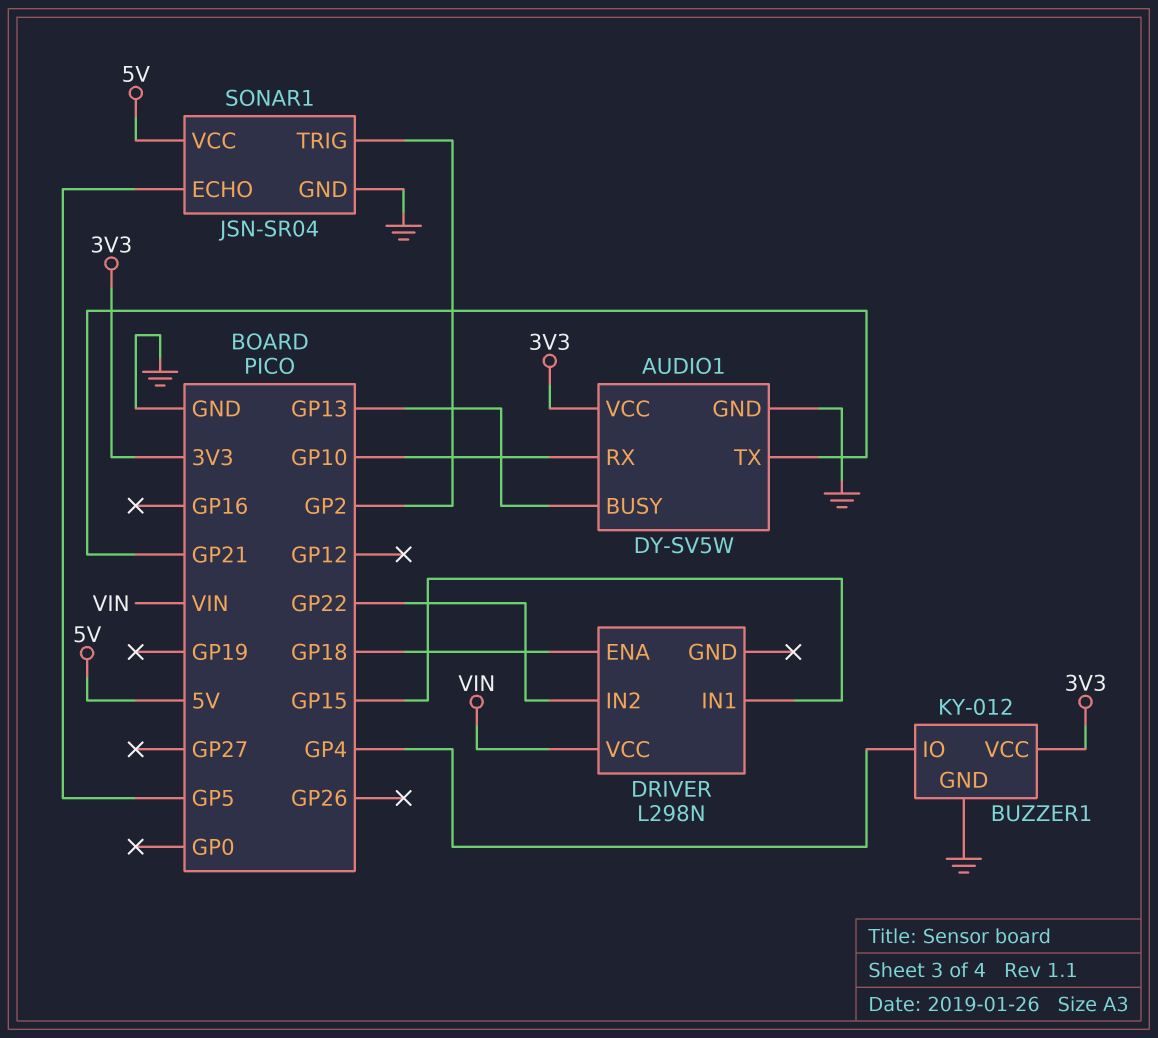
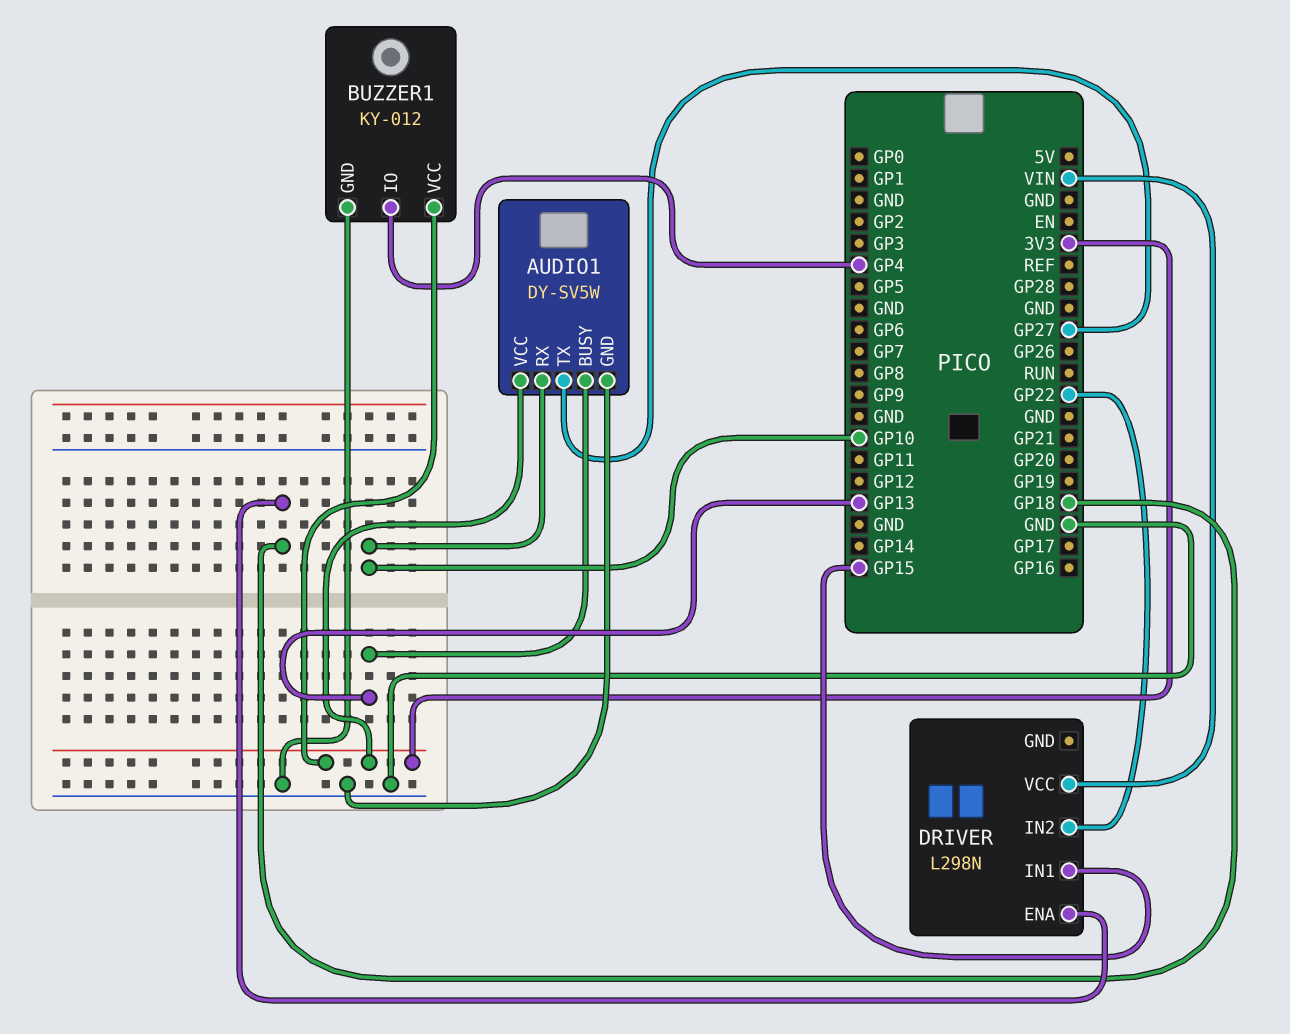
AUDIO1 pin TX: GP21 -> GP27
SONAR1: JSN-SR04 -> none
SONAR1 pin ECHO: GP5 -> none
SONAR1 pin GND: GND -> none
SONAR1 pin TRIG: GP2 -> none
SONAR1 pin VCC: 5V -> none

